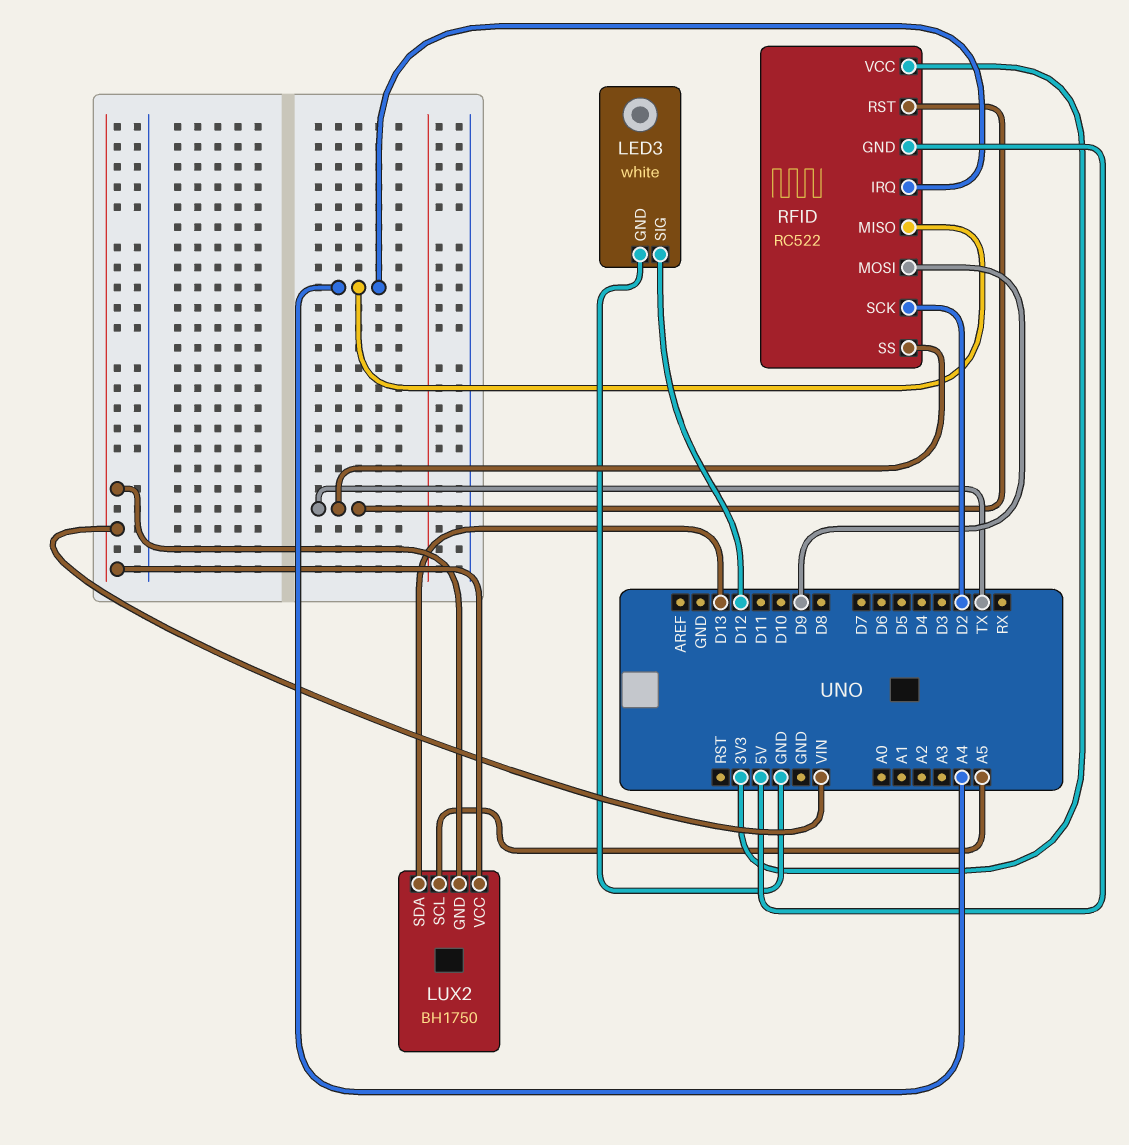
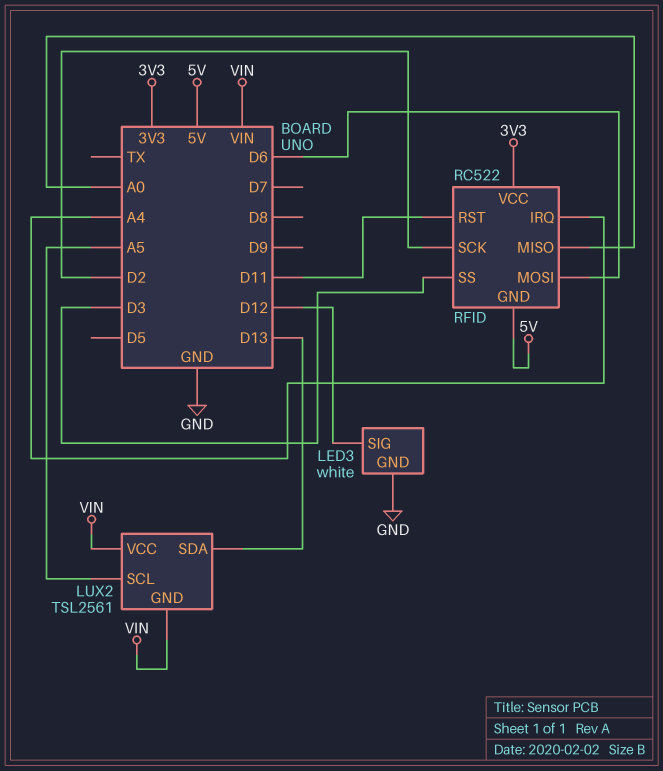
LUX2: BH1750 -> TSL2561
RFID pin MISO: A4 -> A0
RFID pin MOSI: D9 -> D6
RFID pin RST: TX -> D11
RFID pin SS: TX -> D3

